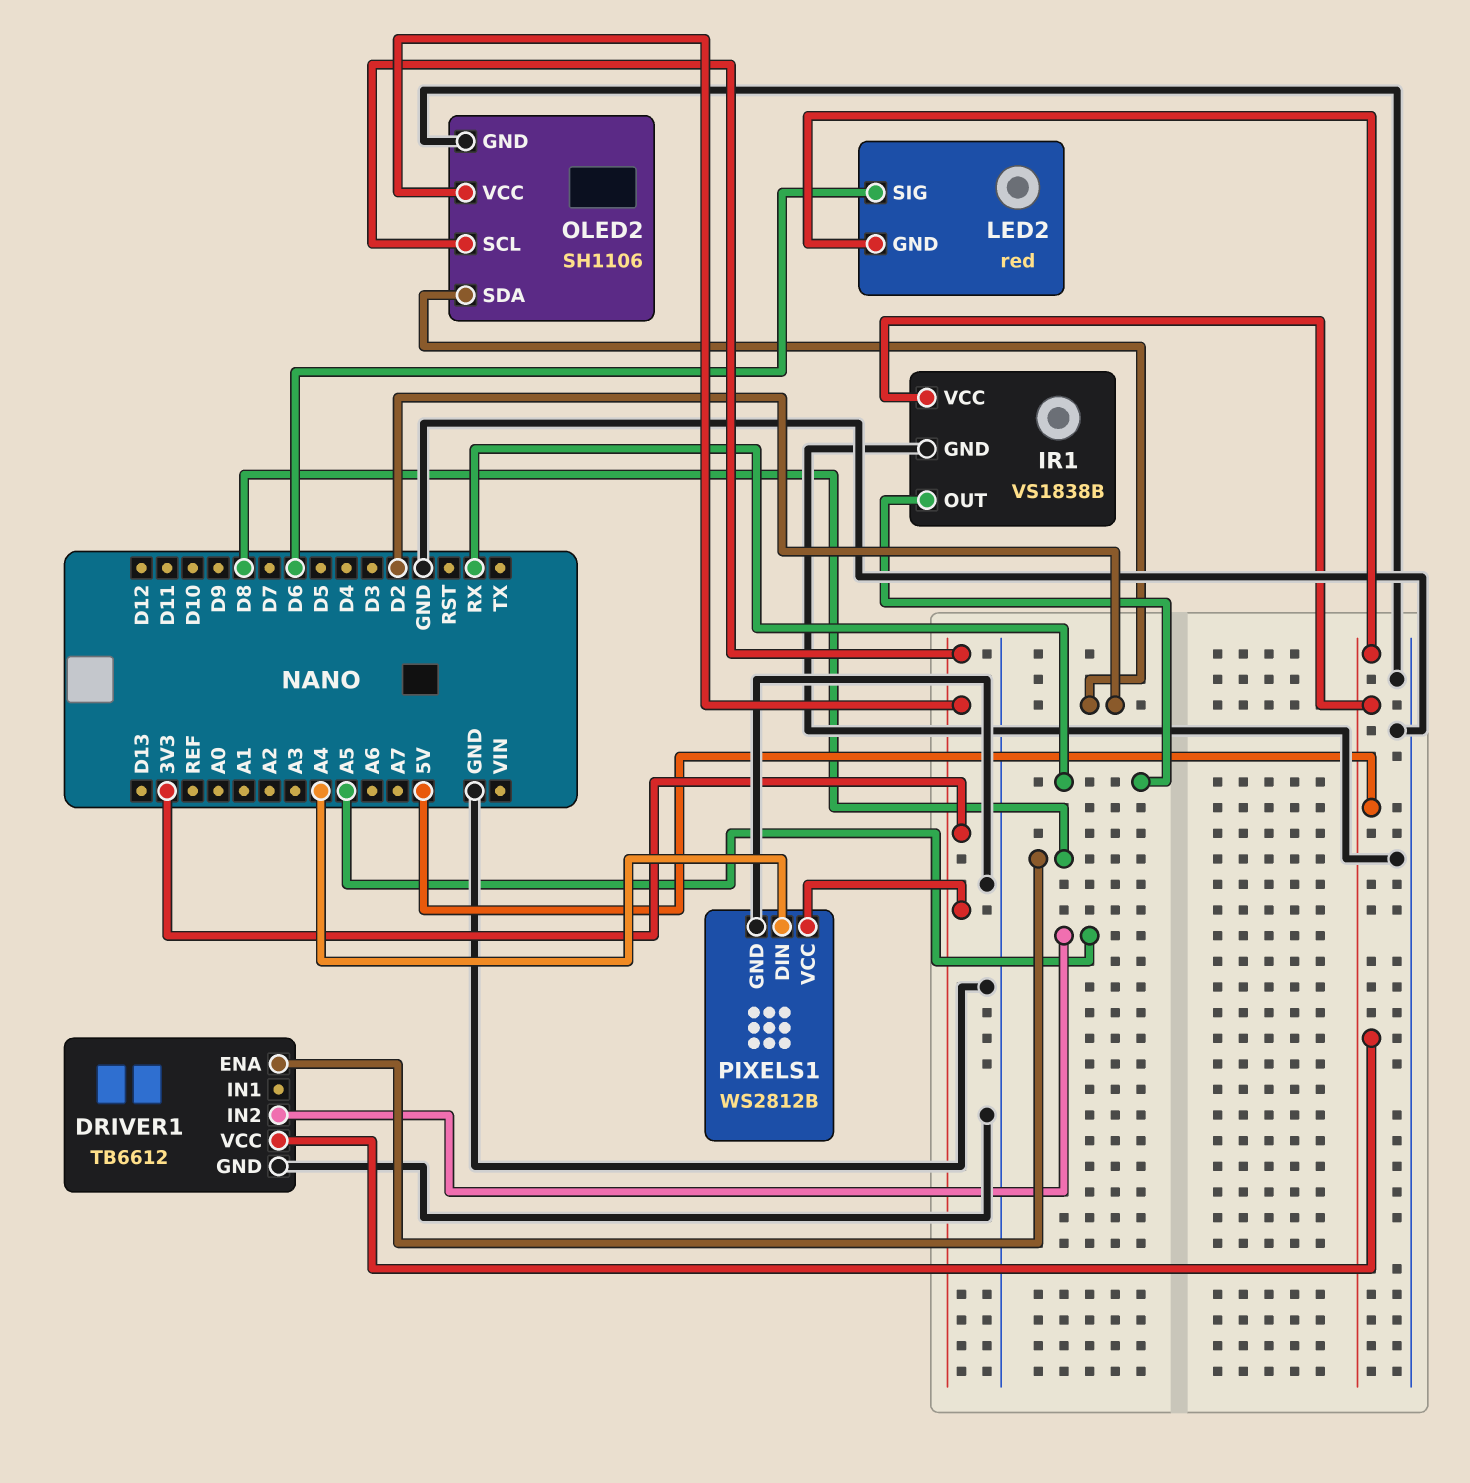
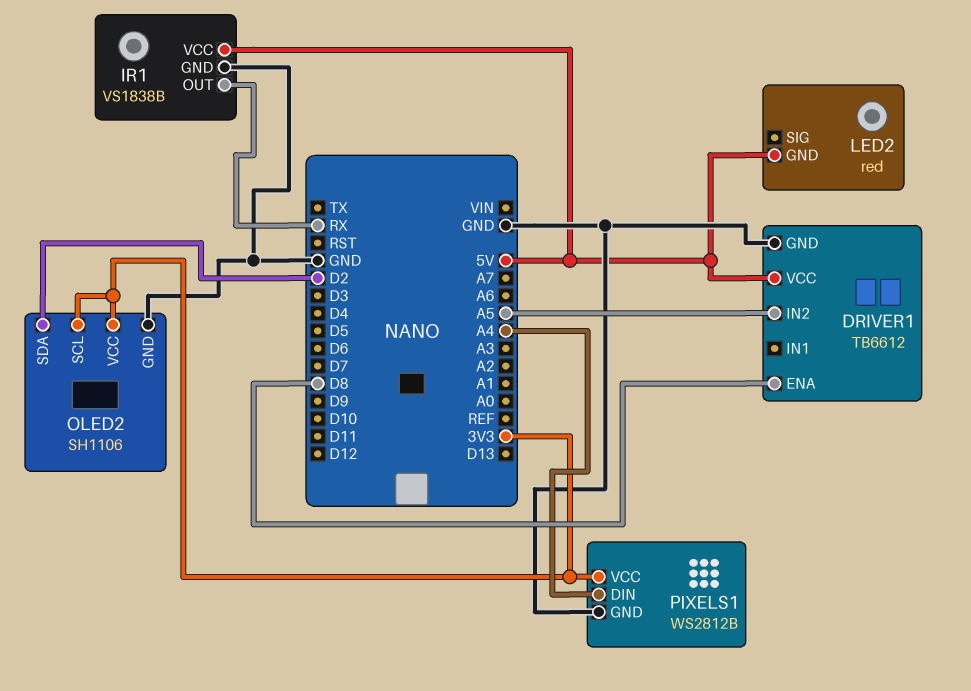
LED2 pin SIG: D6 -> none

